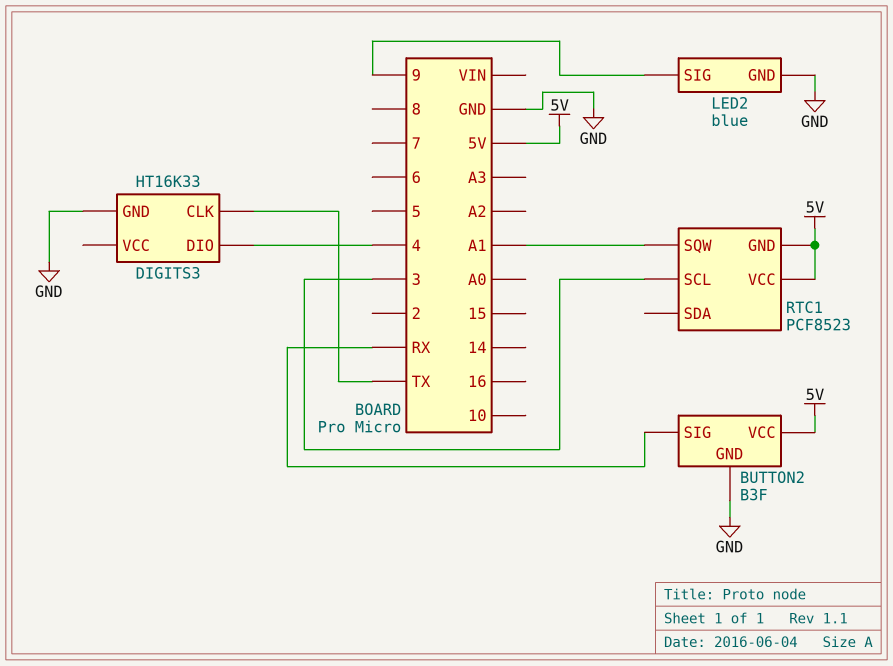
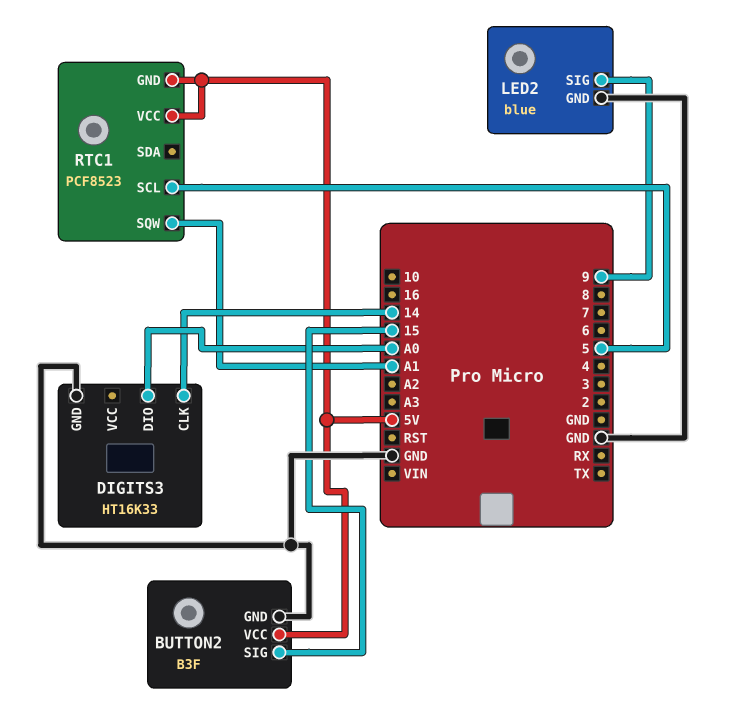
BUTTON2 pin SIG: RX -> 15
DIGITS3 pin CLK: TX -> 14
DIGITS3 pin DIO: 4 -> A0
RTC1 pin SCL: 3 -> 5

